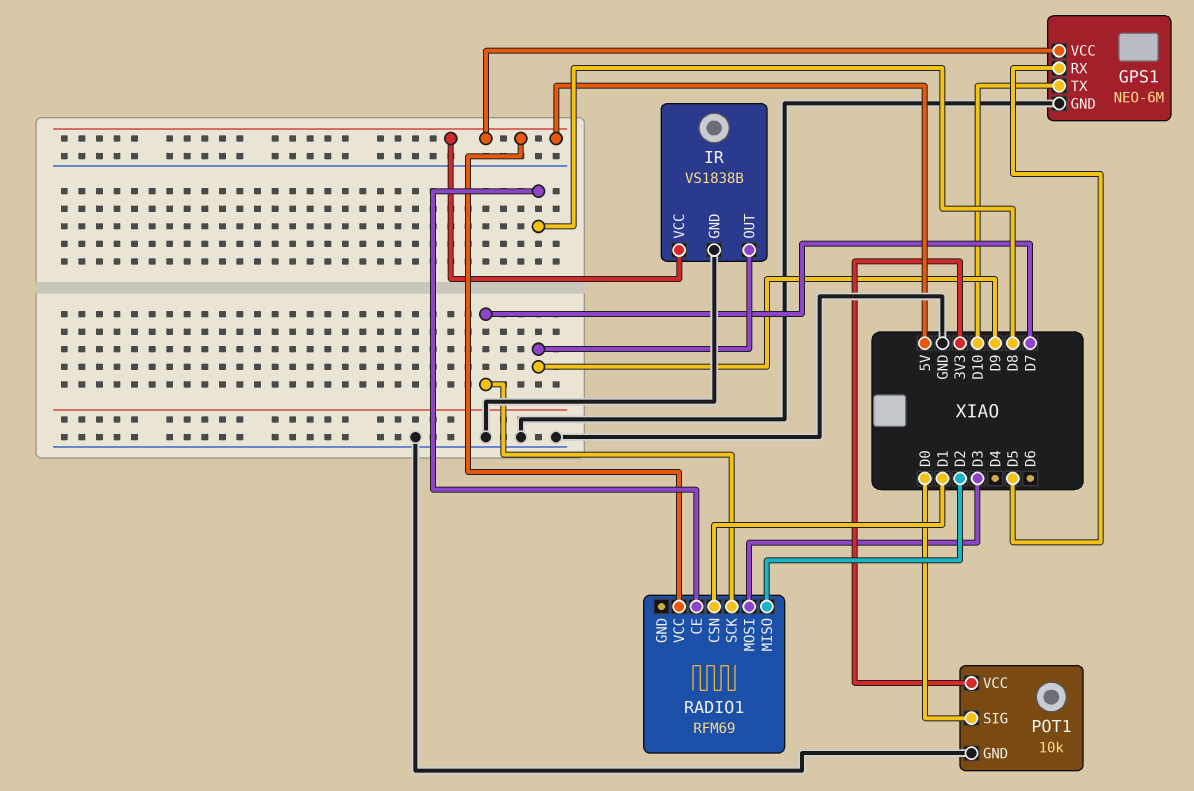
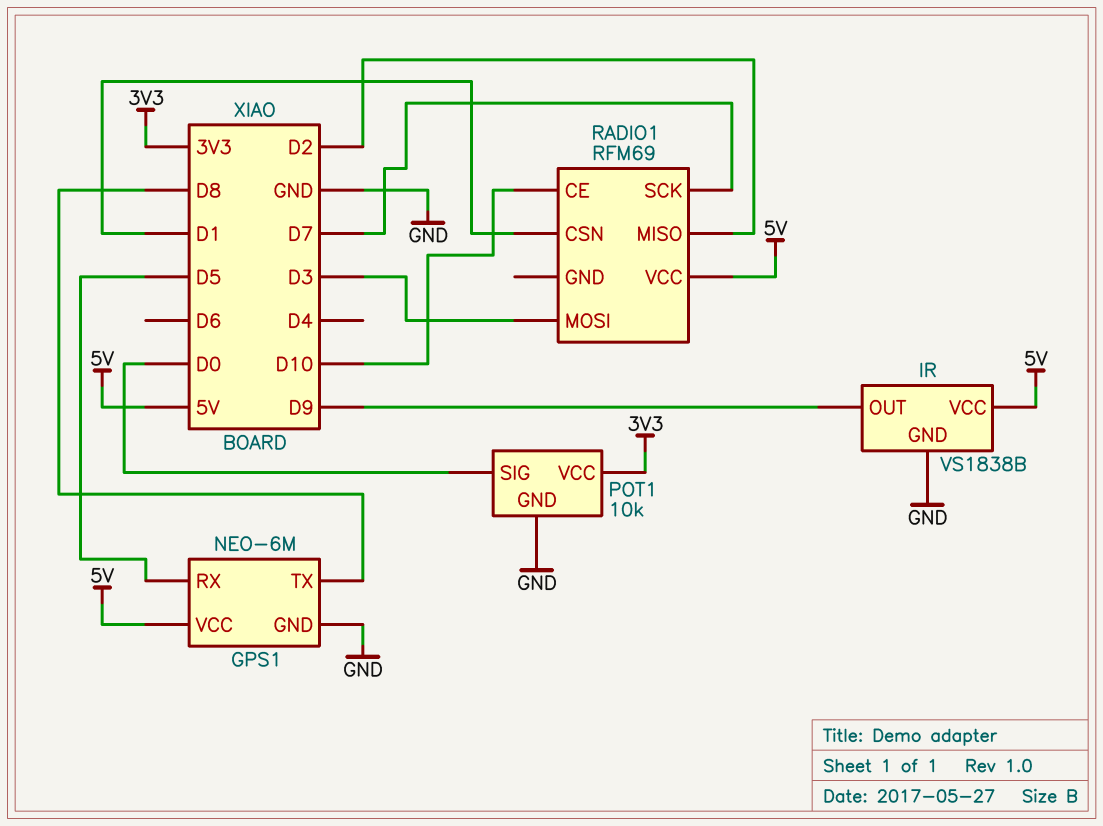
GPS1 pin TX: D10 -> D8
RADIO1 pin CE: D8 -> D10

